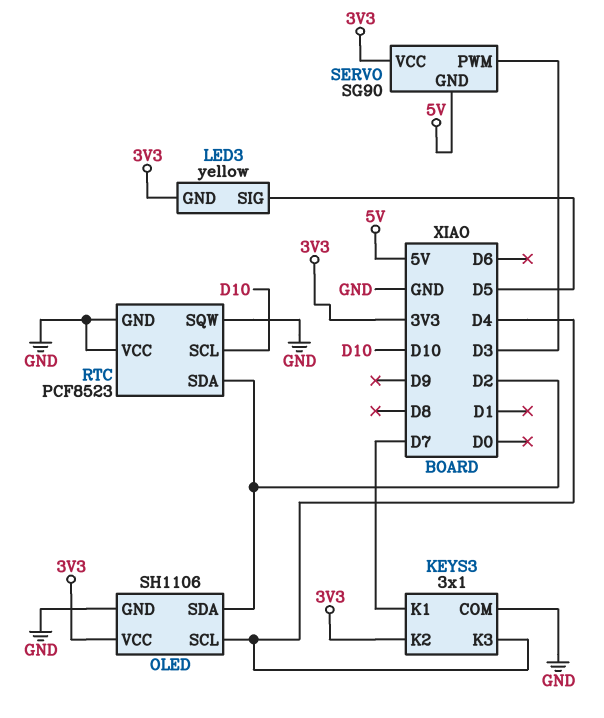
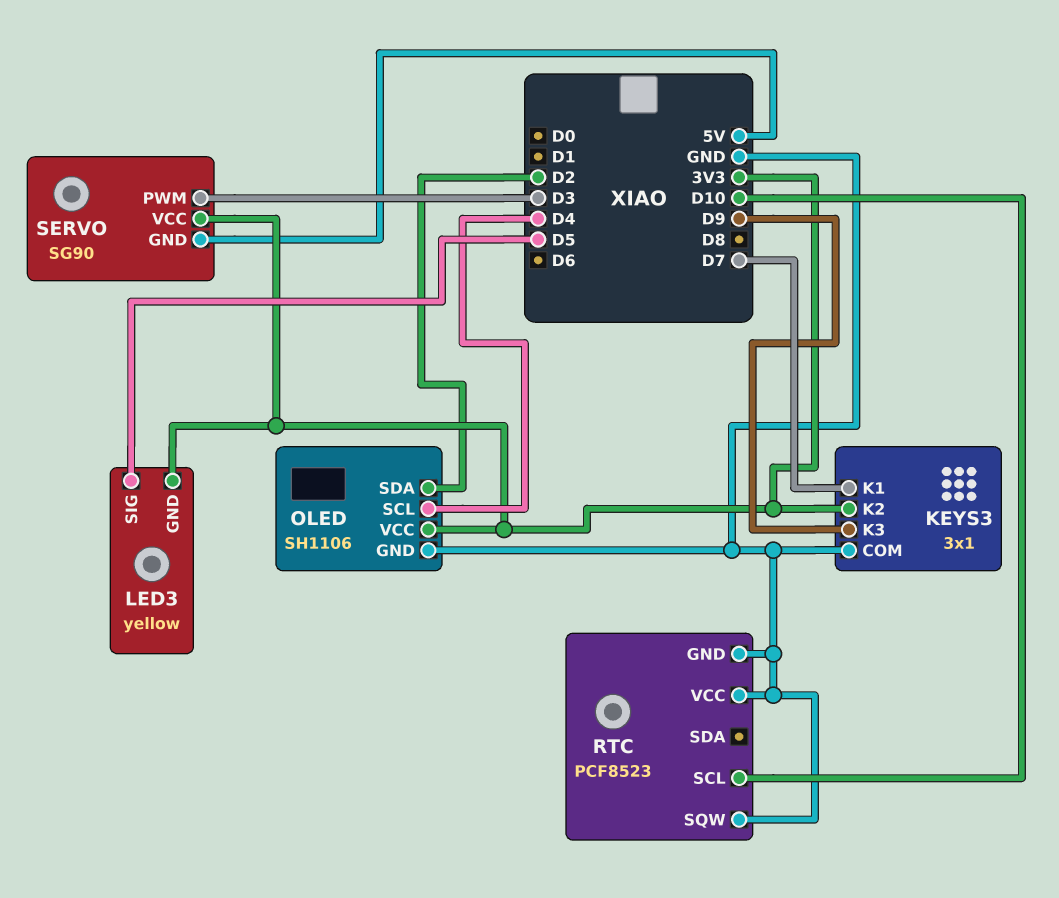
KEYS3 pin K3: D4 -> D9
RTC pin SDA: D2 -> none

